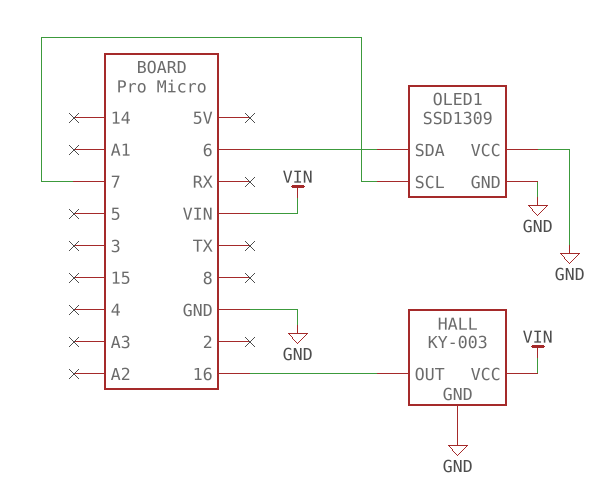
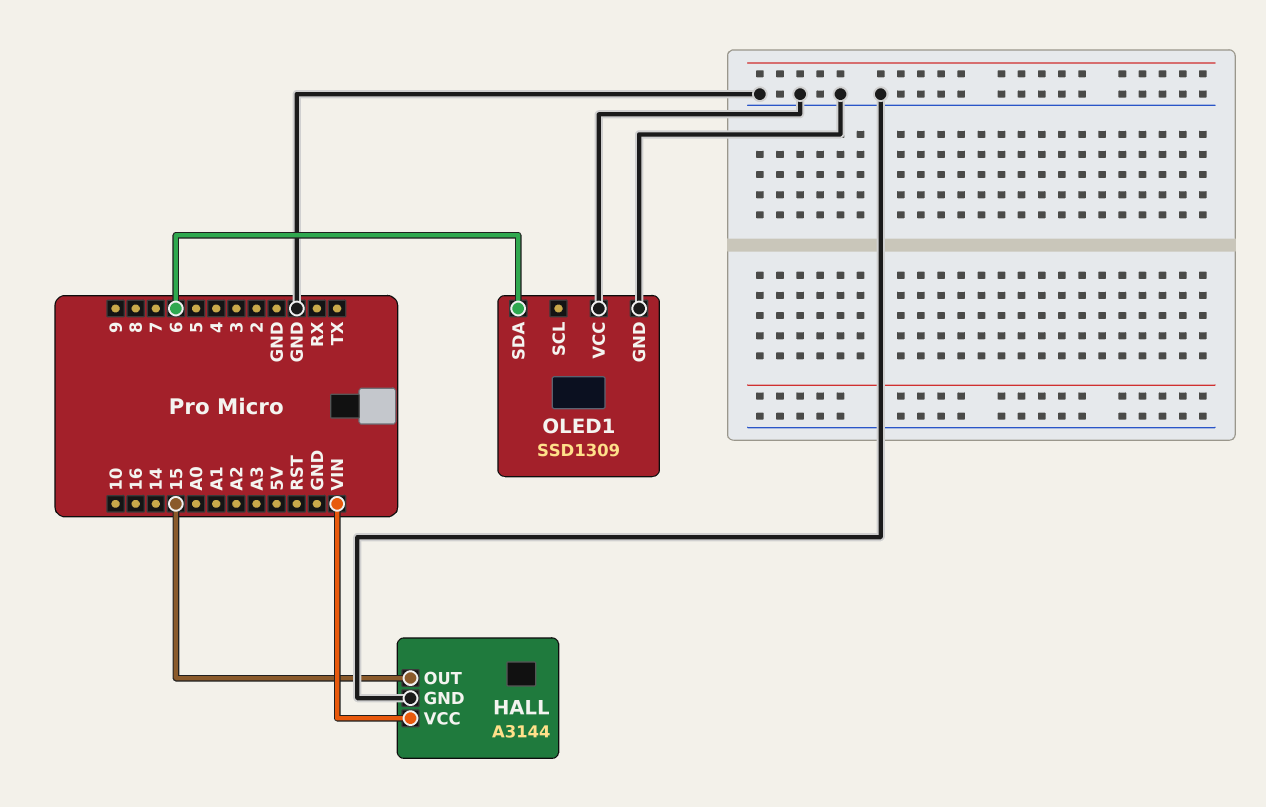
HALL: KY-003 -> A3144
HALL pin OUT: 16 -> 15
OLED1 pin SCL: 7 -> none

